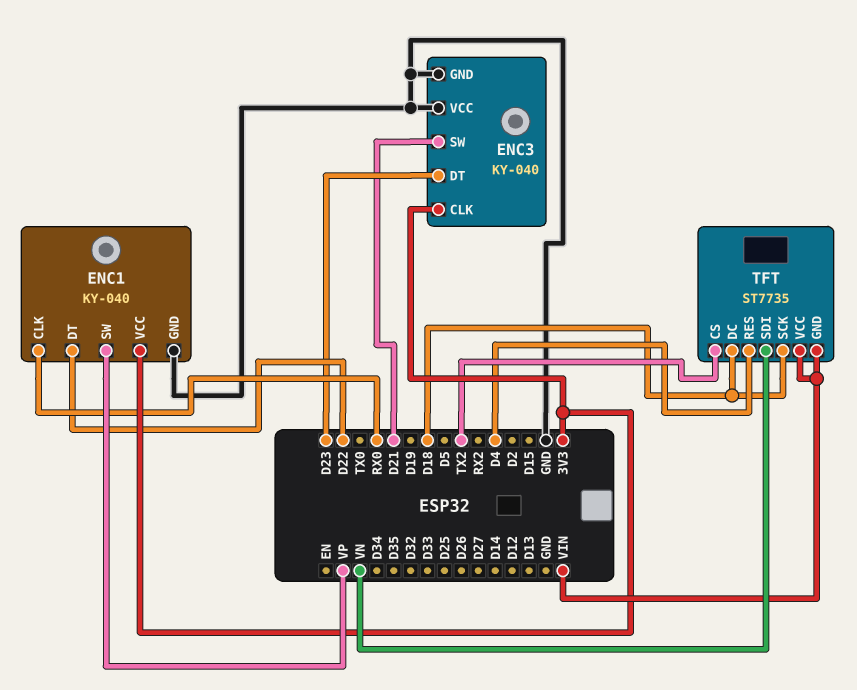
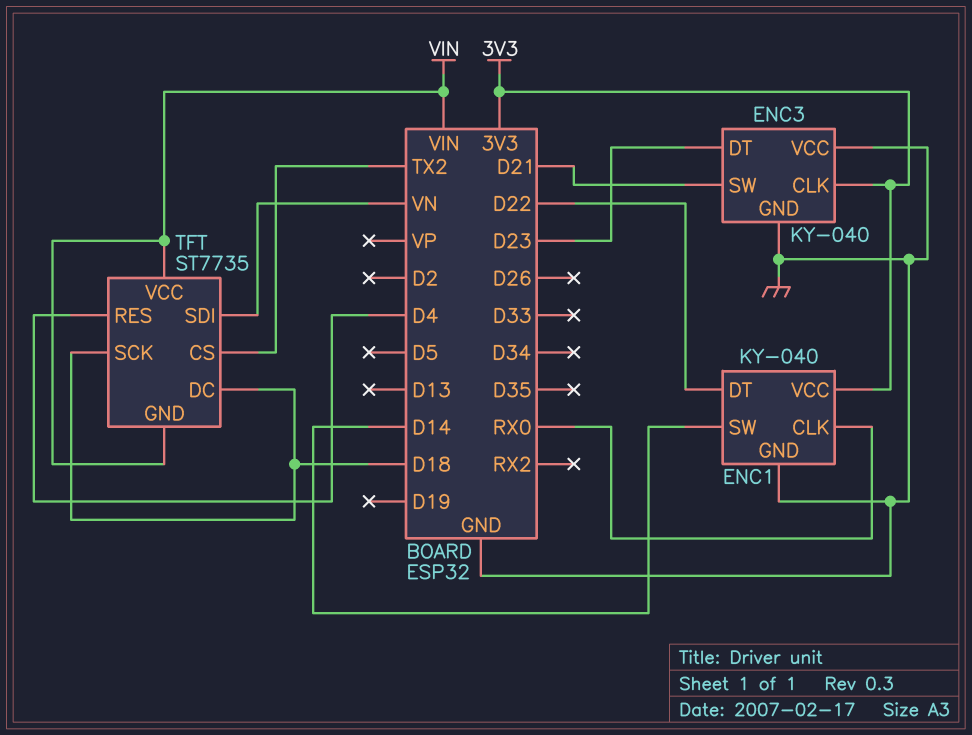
ENC1 pin SW: VP -> D14

